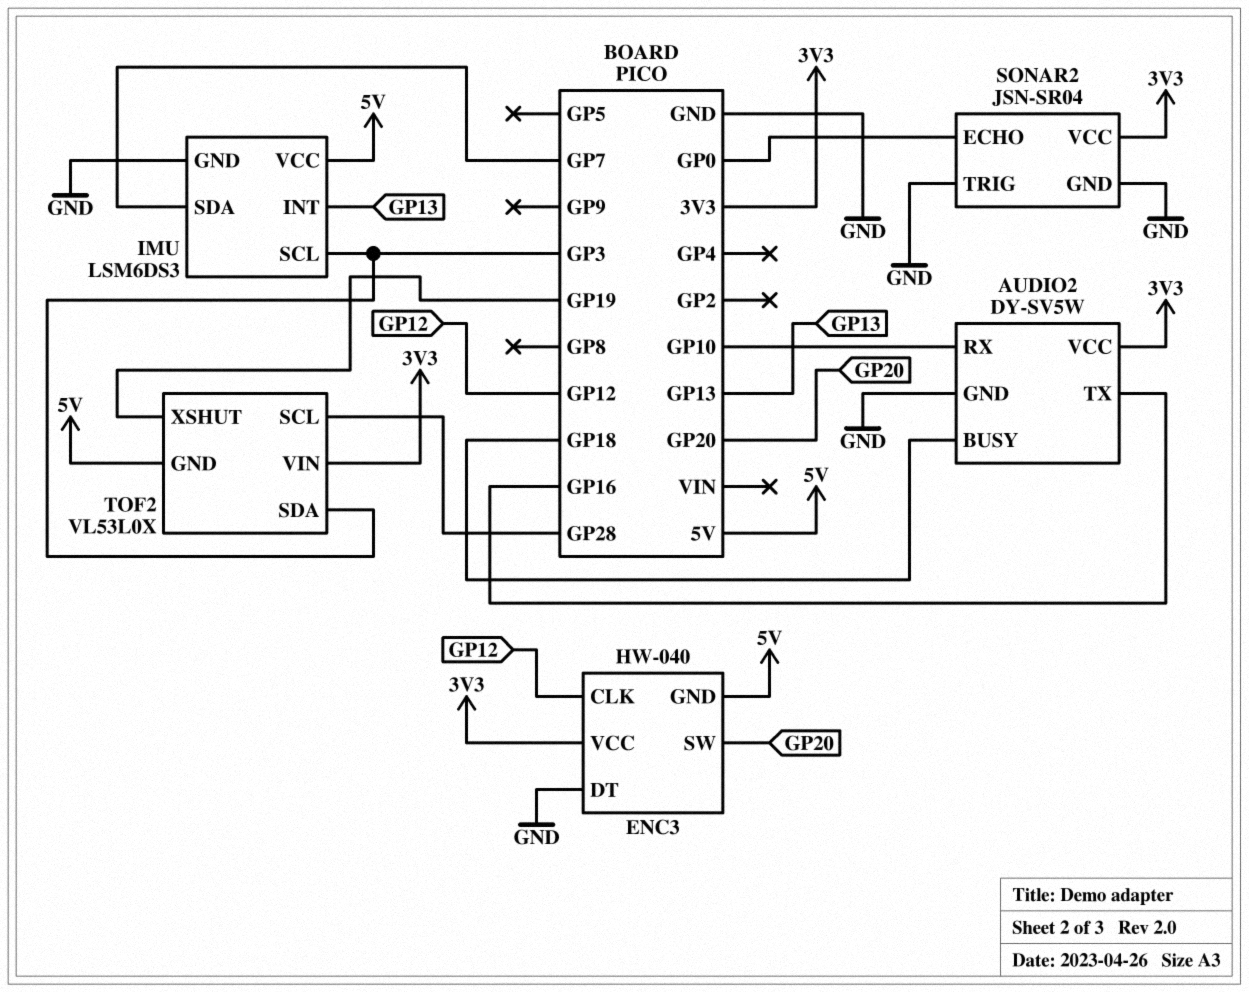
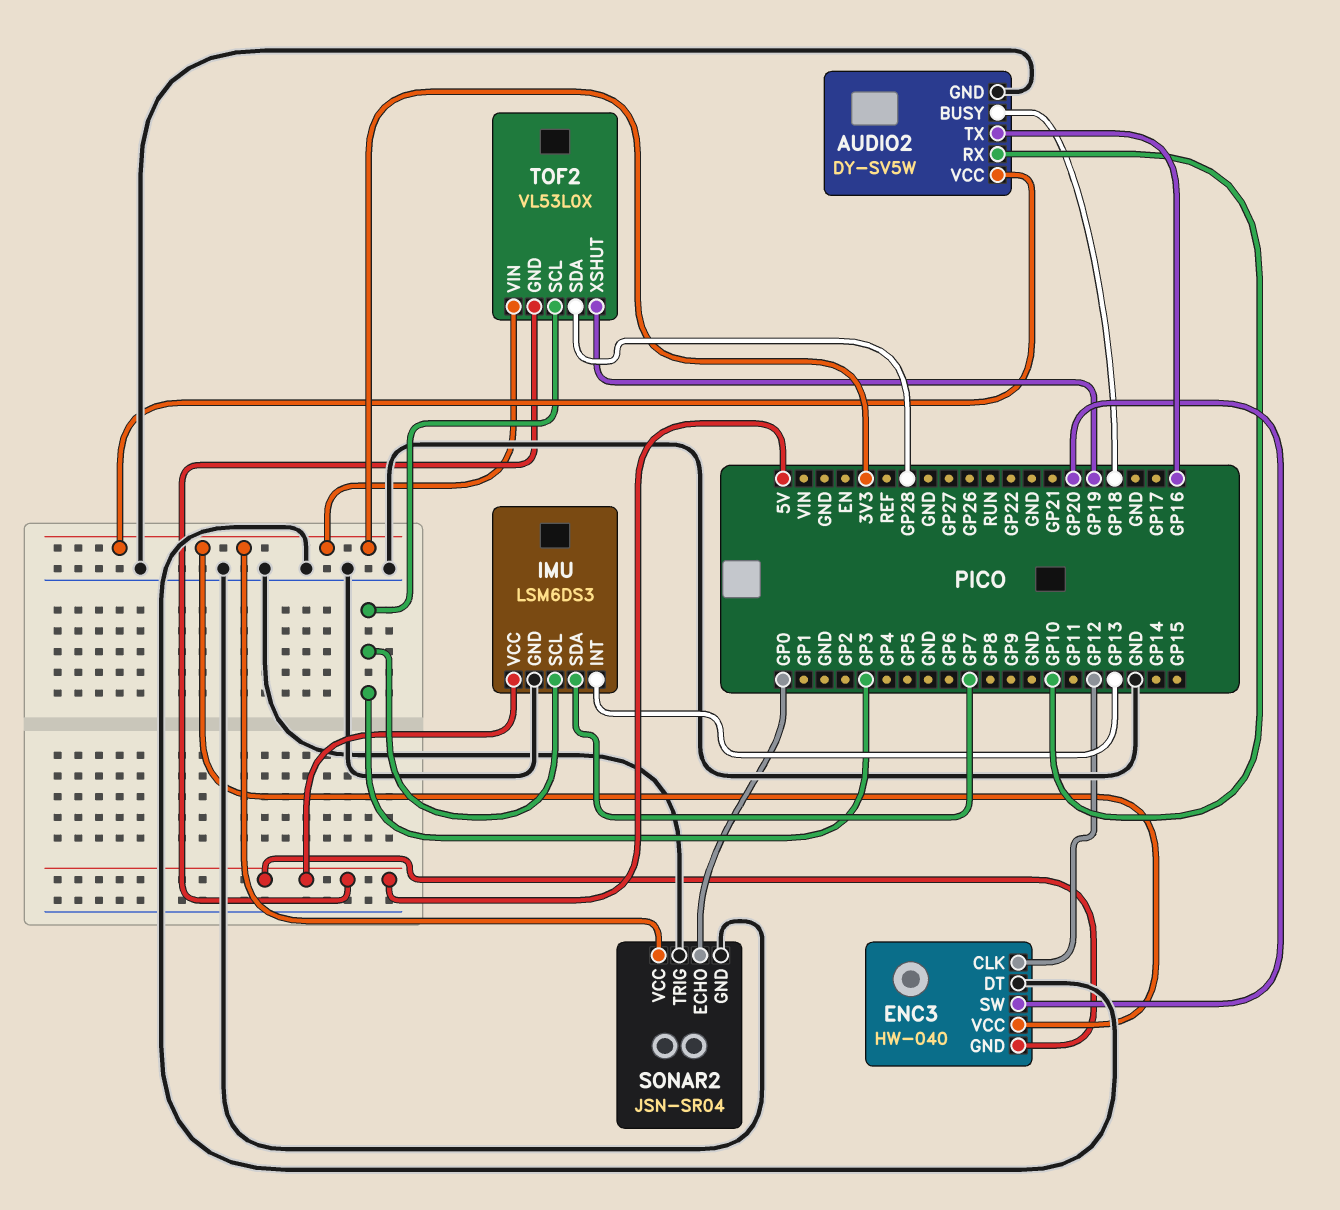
TOF2 pin SCL: GP28 -> GP3
TOF2 pin SDA: GP3 -> GP28

